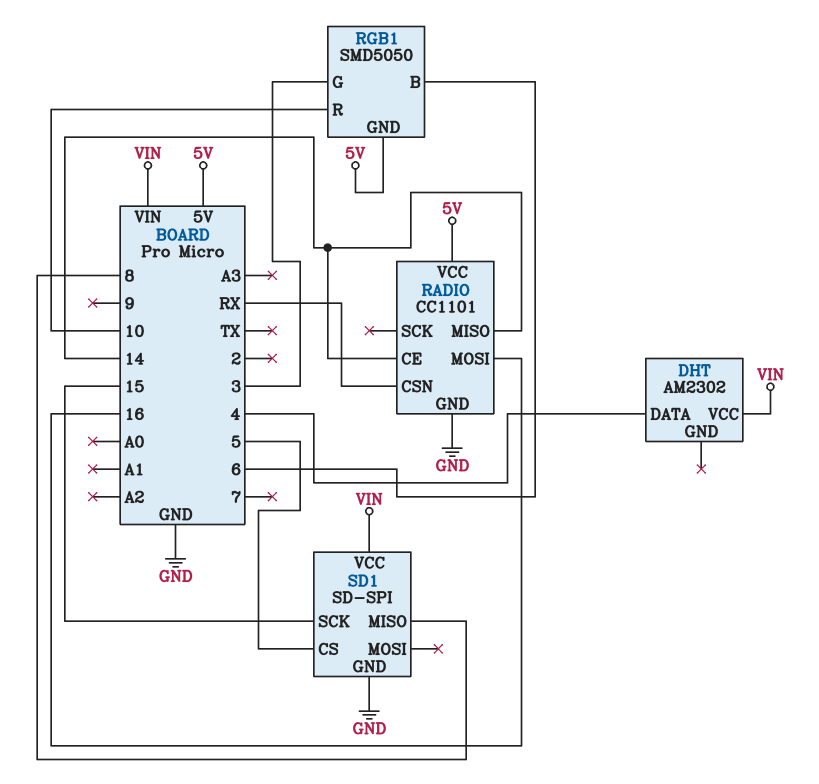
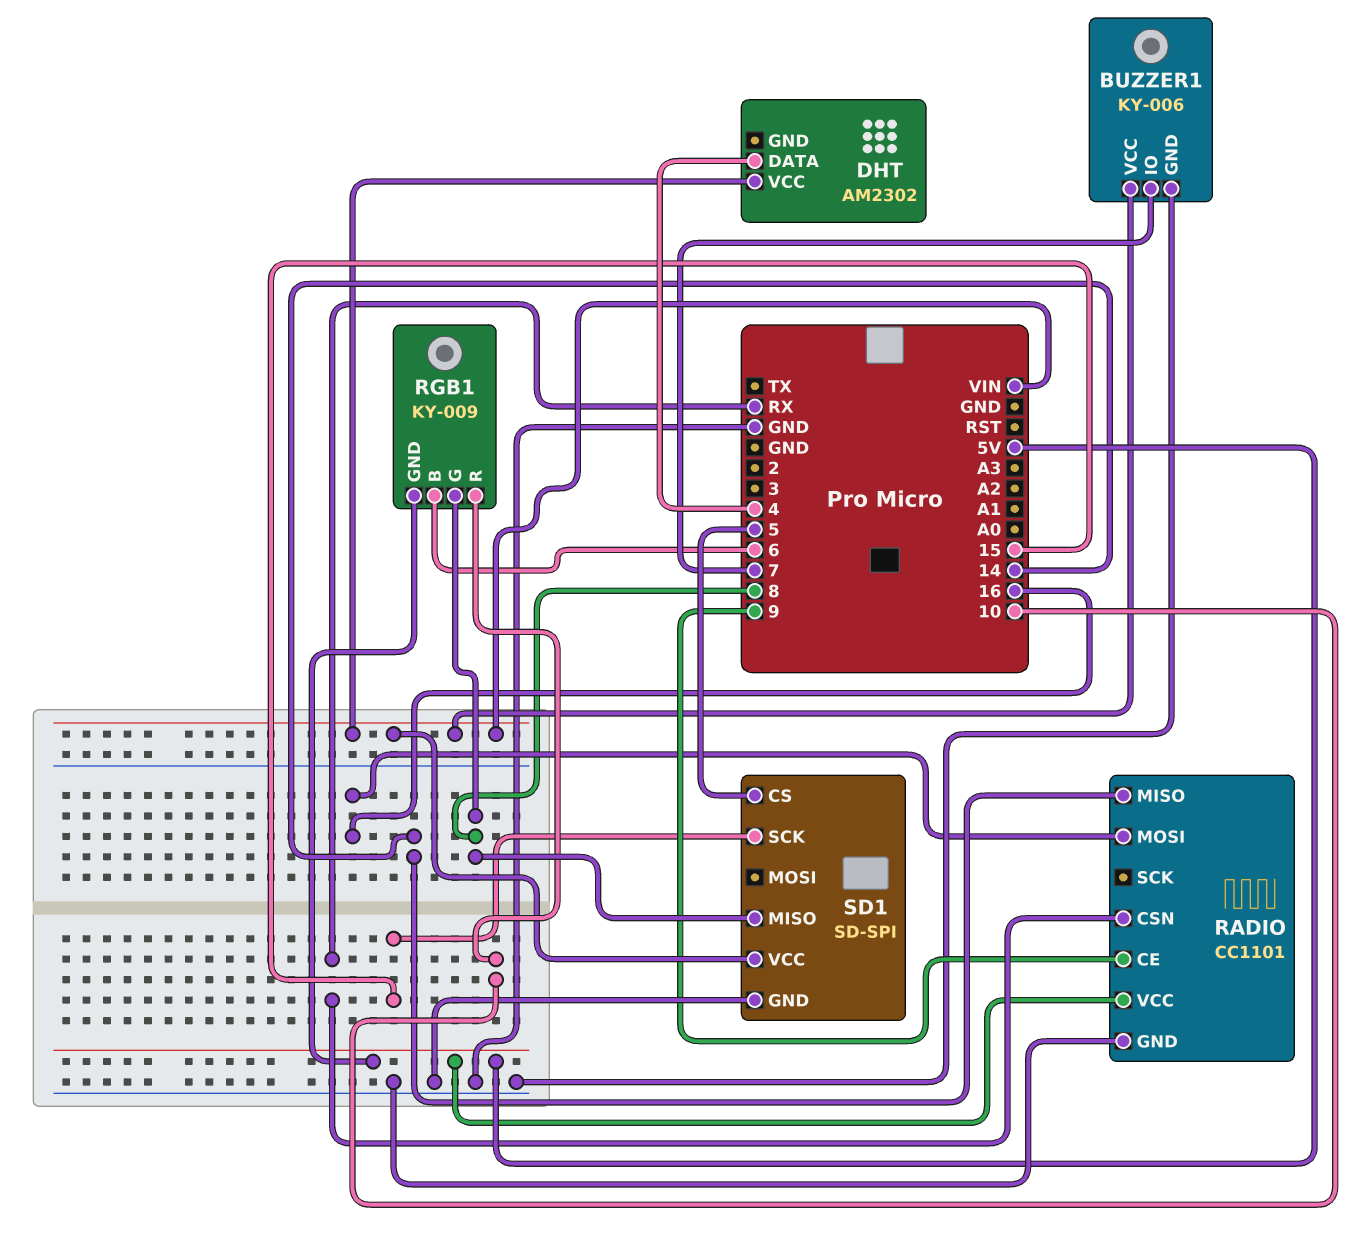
BUZZER1: none -> KY-006
BUZZER1 pin GND: none -> GND
BUZZER1 pin IO: none -> 7
BUZZER1 pin VCC: none -> VIN
RADIO pin CE: 14 -> 9
RGB1: SMD5050 -> KY-009
RGB1 pin G: 3 -> 8

